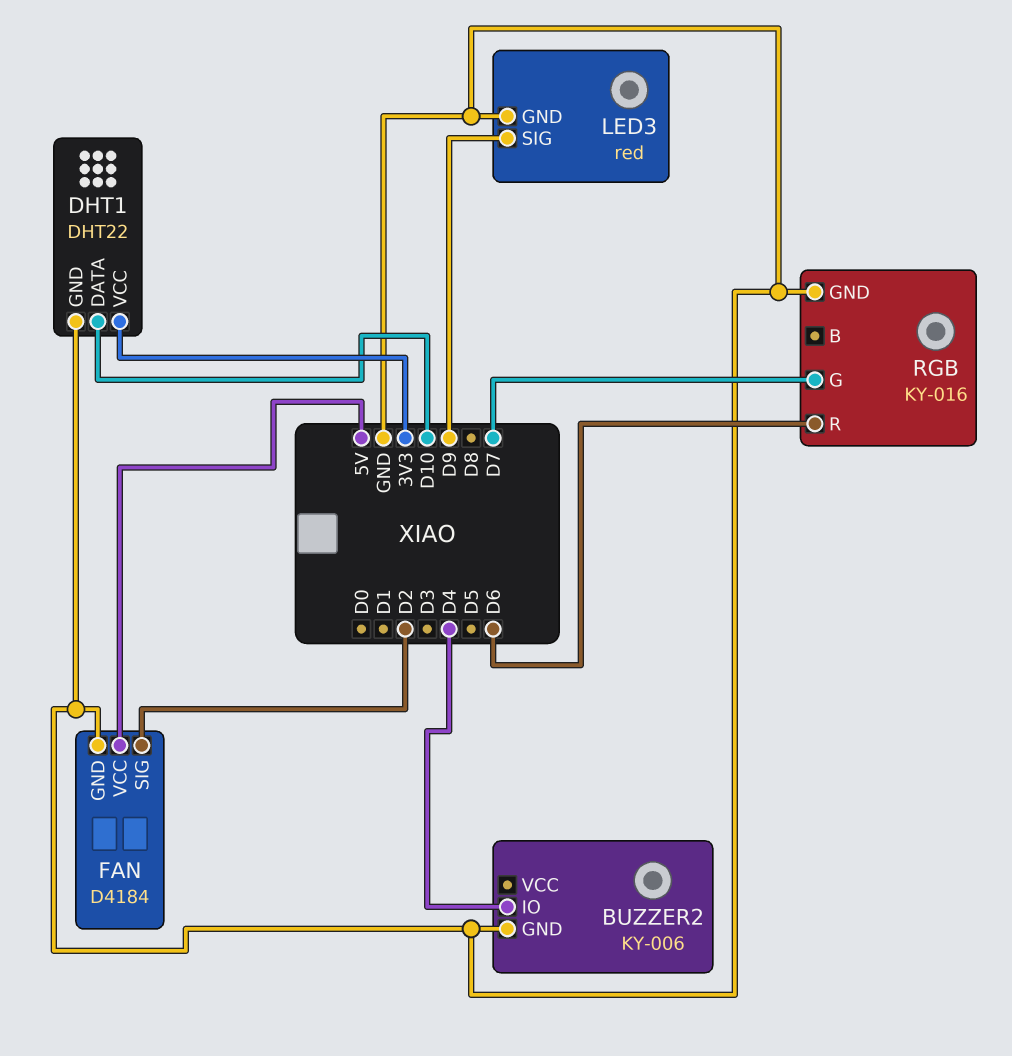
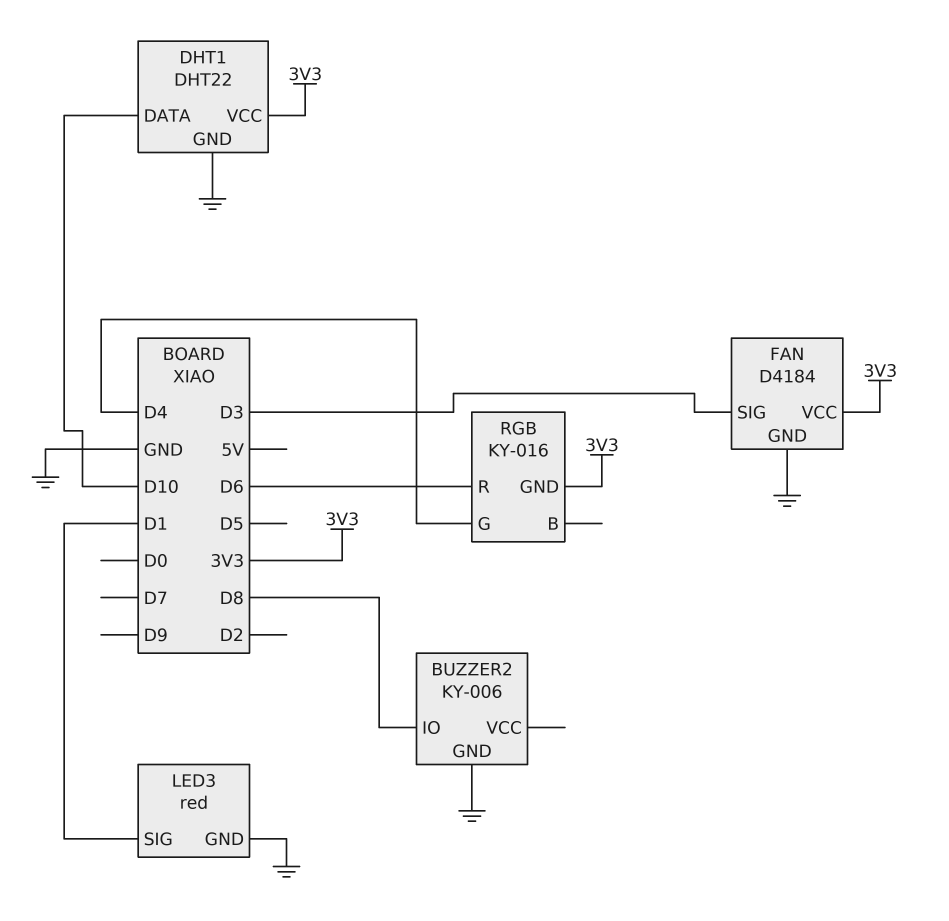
BUZZER2 pin IO: D4 -> D8
FAN pin SIG: D2 -> D3
FAN pin VCC: 5V -> 3V3
LED3 pin SIG: D9 -> D1
RGB pin G: D7 -> D4
RGB pin GND: GND -> 3V3

